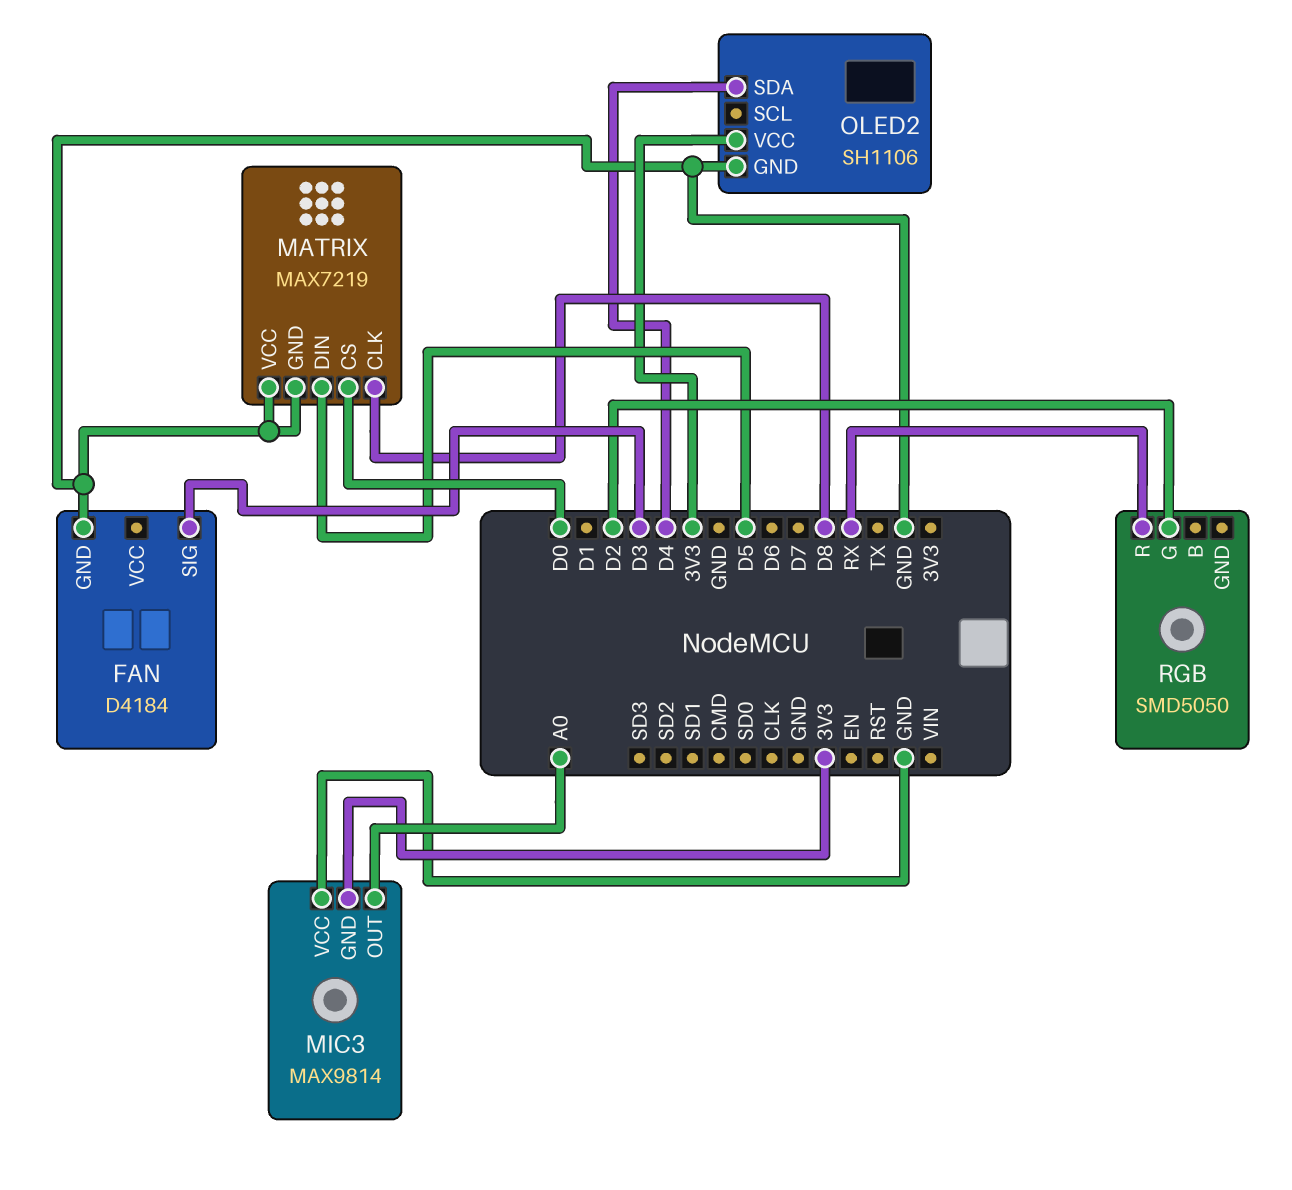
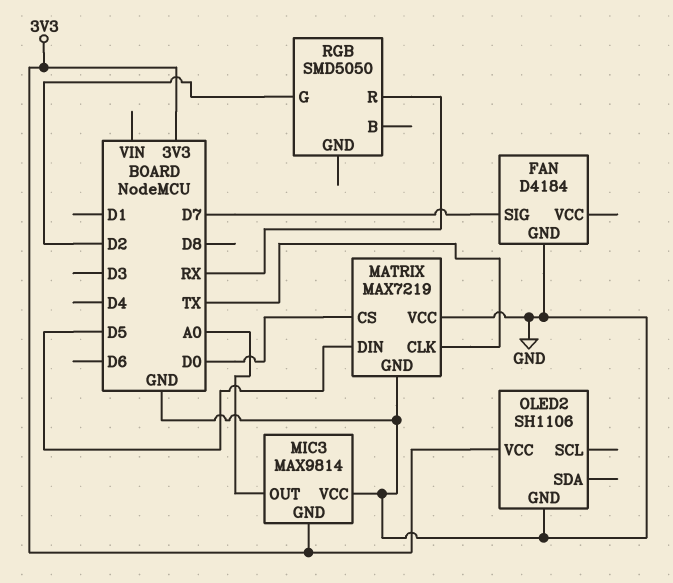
FAN pin SIG: D3 -> D7
MATRIX pin CLK: D8 -> TX
OLED2 pin SDA: D4 -> none

